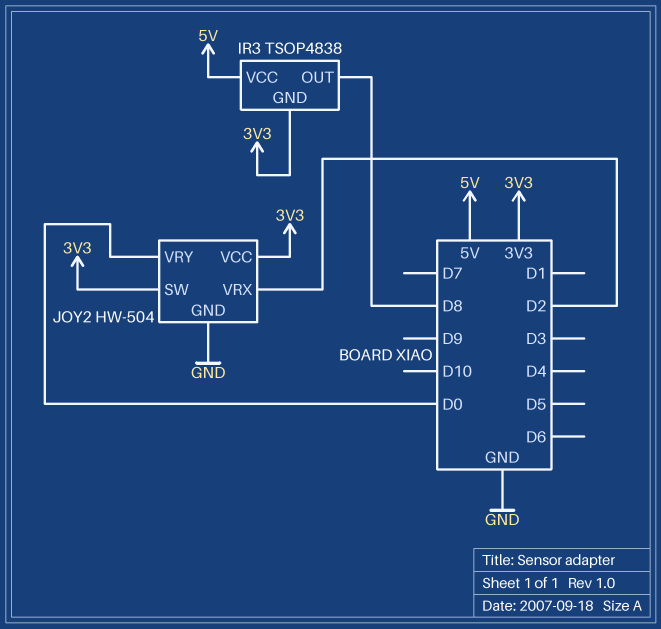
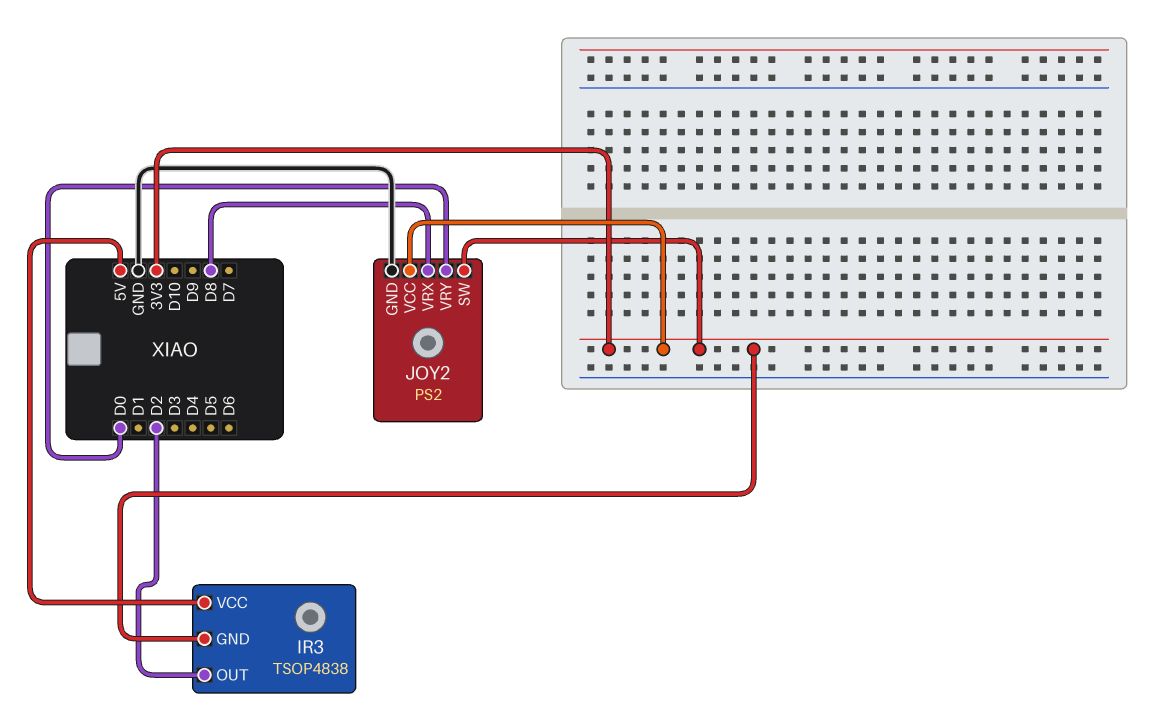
IR3 pin OUT: D8 -> D2
JOY2: HW-504 -> PS2
JOY2 pin VRX: D2 -> D8

